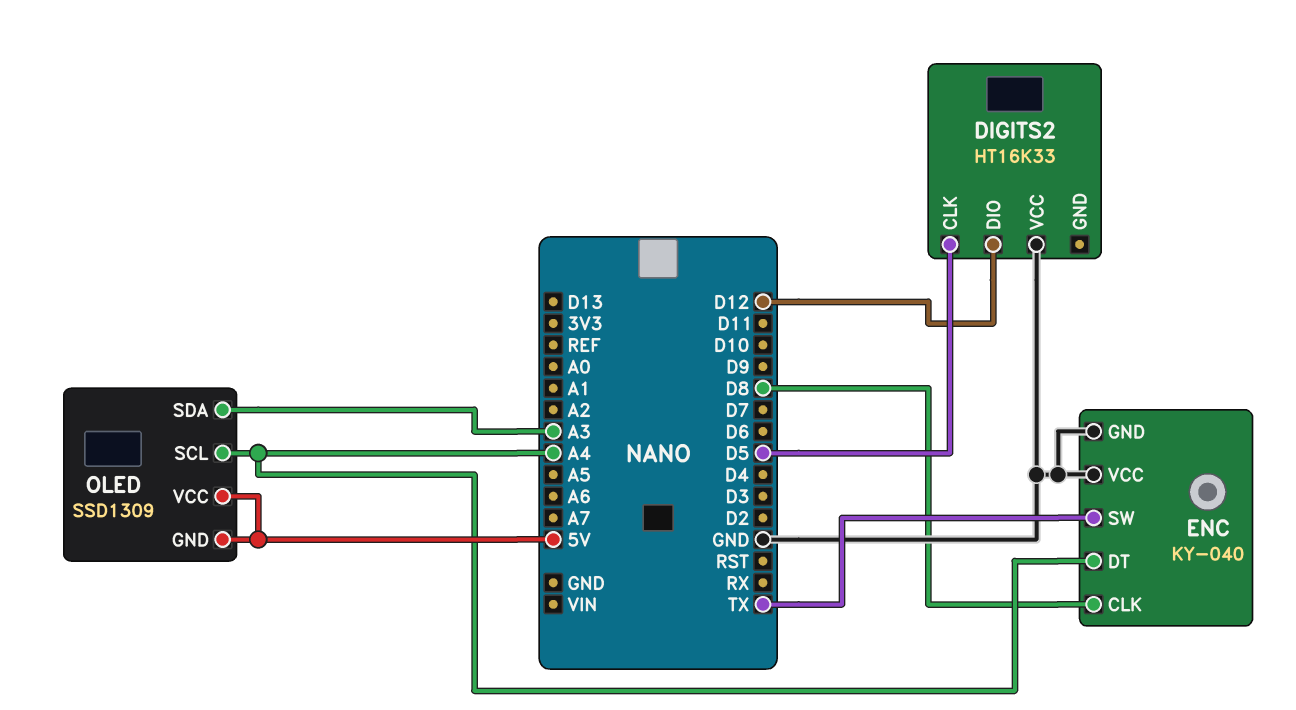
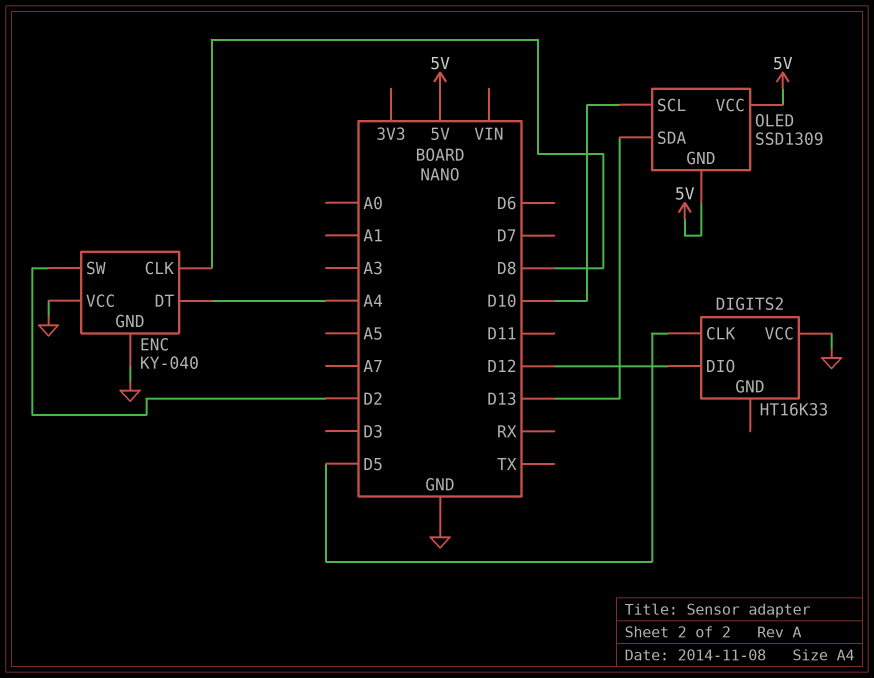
ENC pin SW: TX -> D2
OLED pin SCL: A4 -> D10
OLED pin SDA: A3 -> D13

